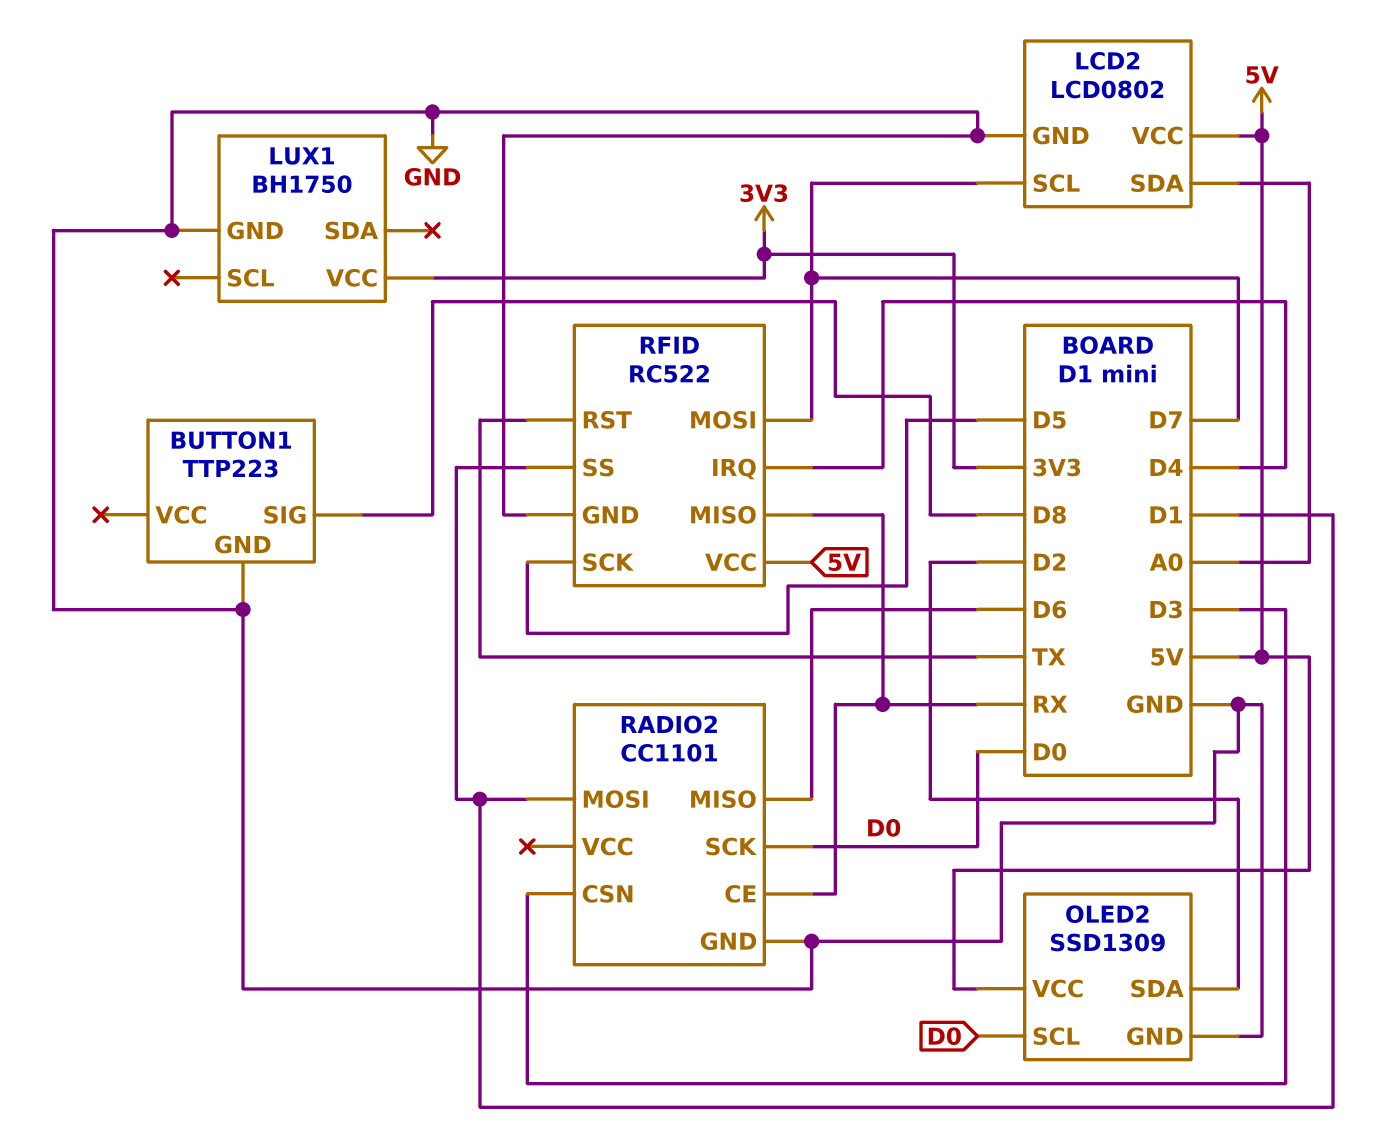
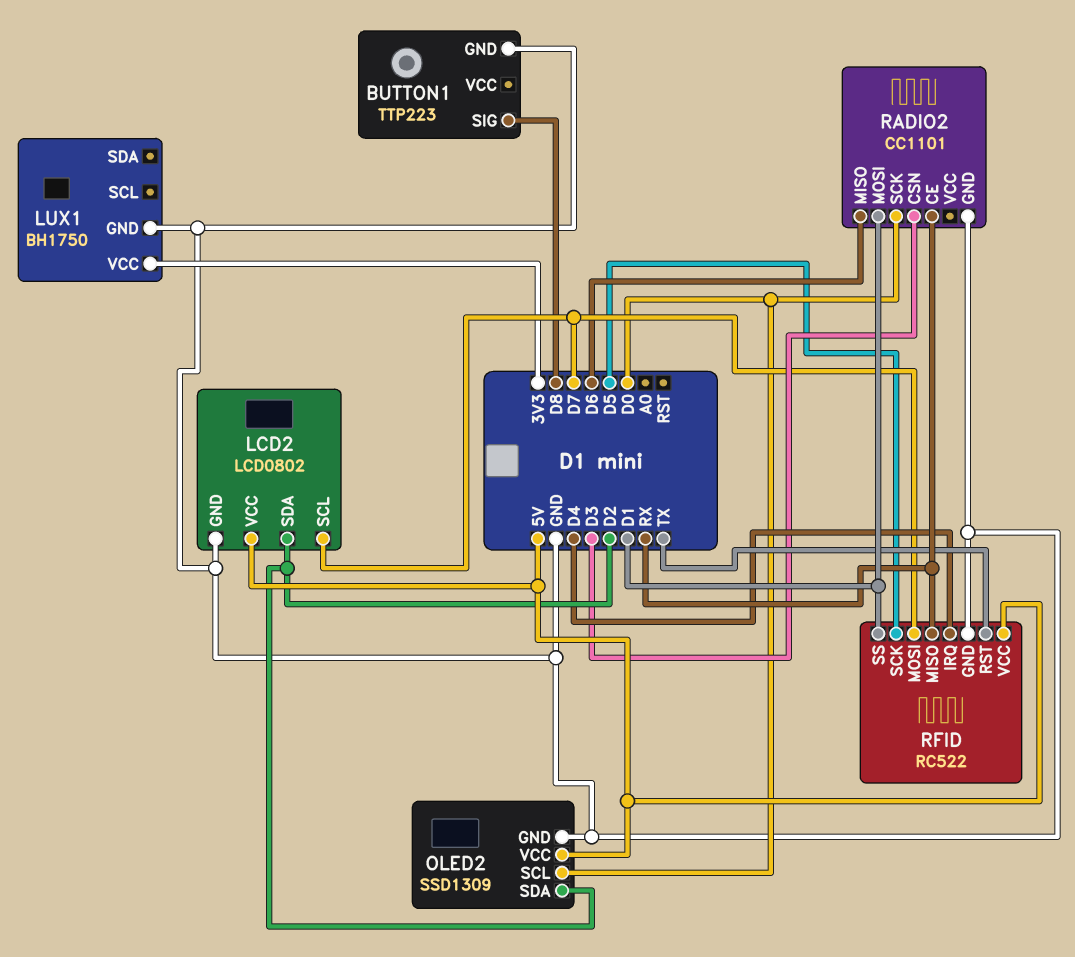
LCD2 pin SDA: A0 -> D2

